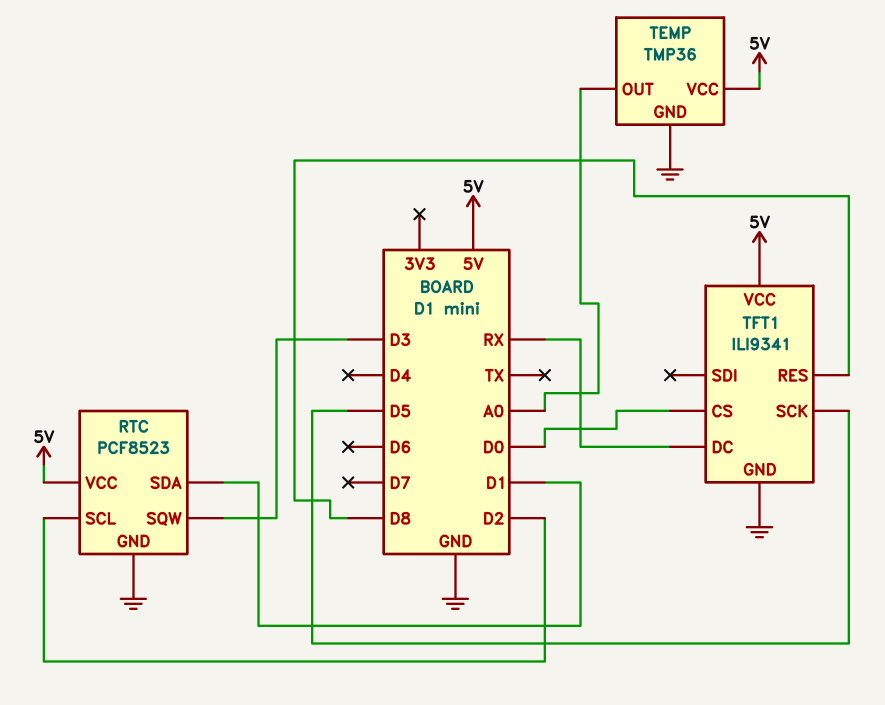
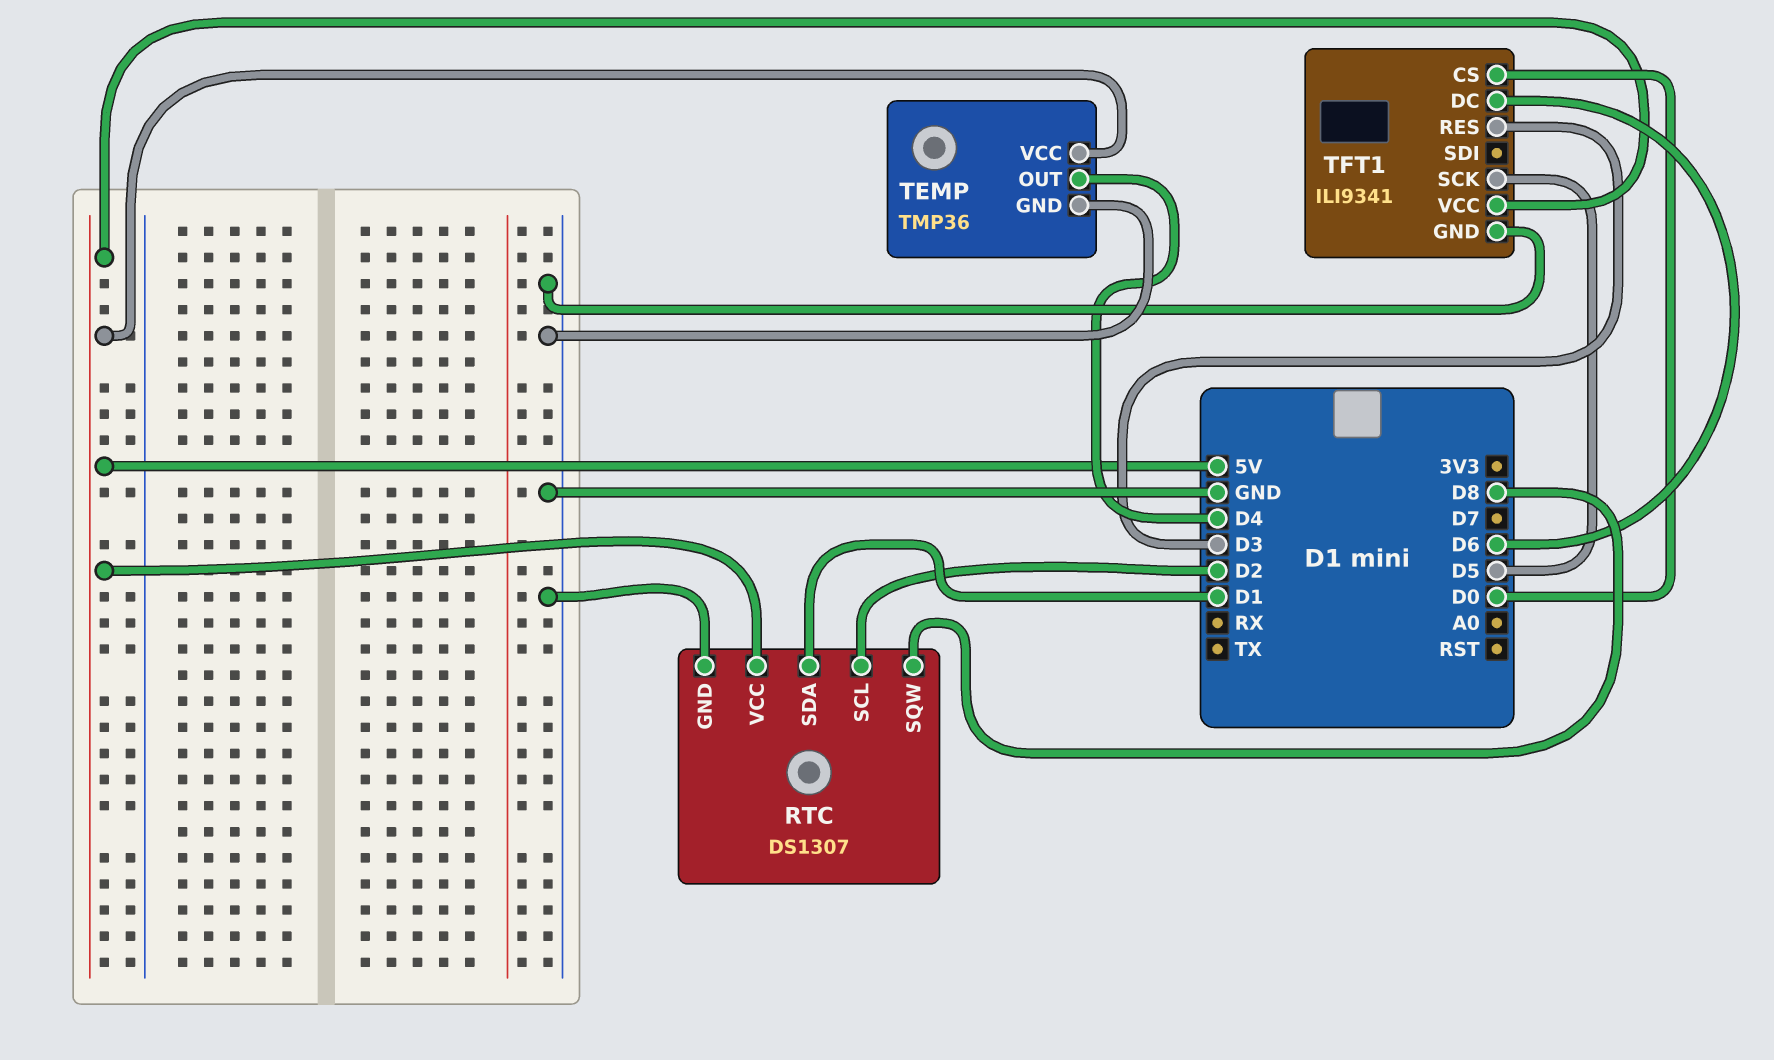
RTC: PCF8523 -> DS1307
RTC pin SQW: D3 -> D8
TEMP pin OUT: A0 -> D4
TFT1 pin DC: RX -> D6
TFT1 pin RES: D8 -> D3

